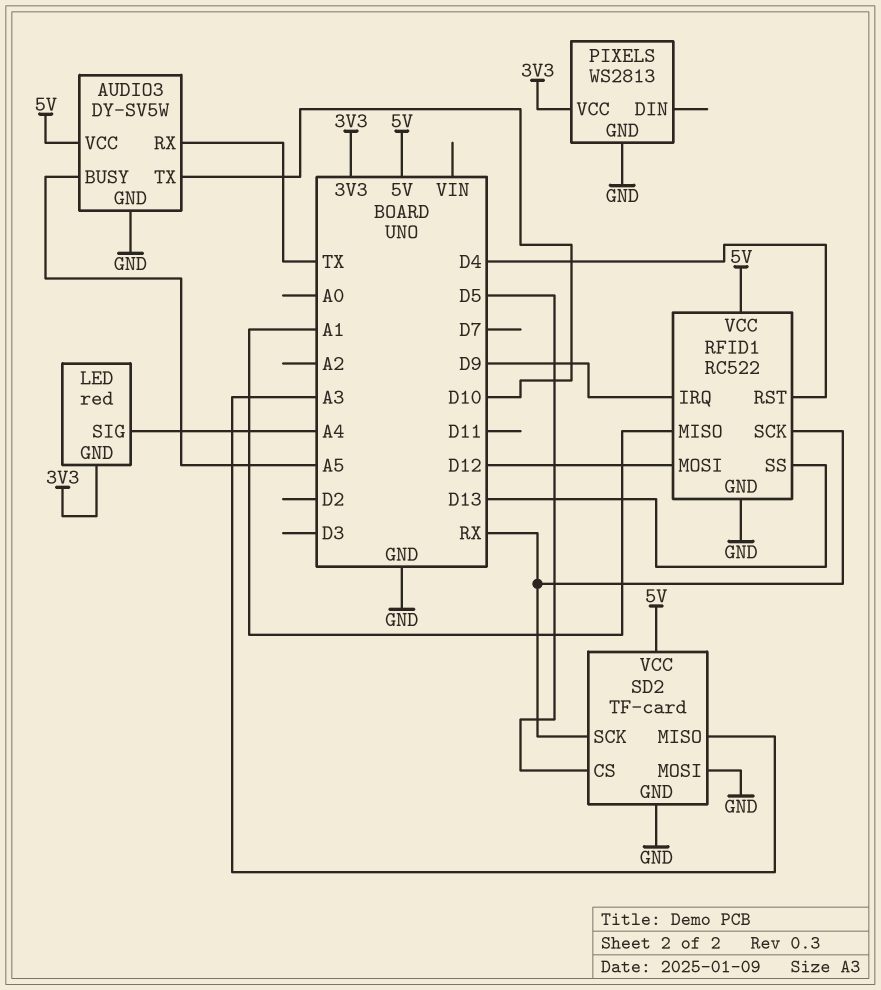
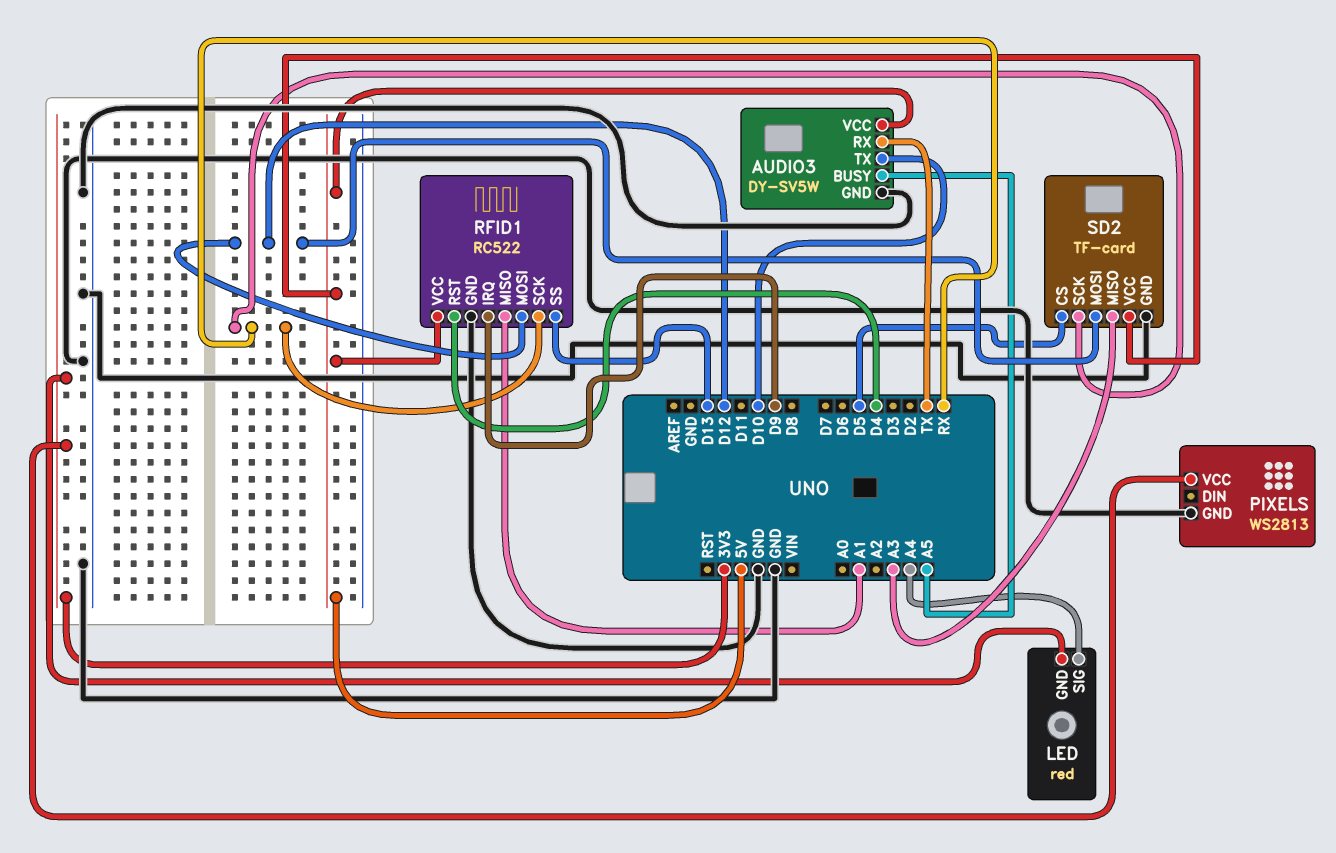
SD2 pin MOSI: GND -> D12

